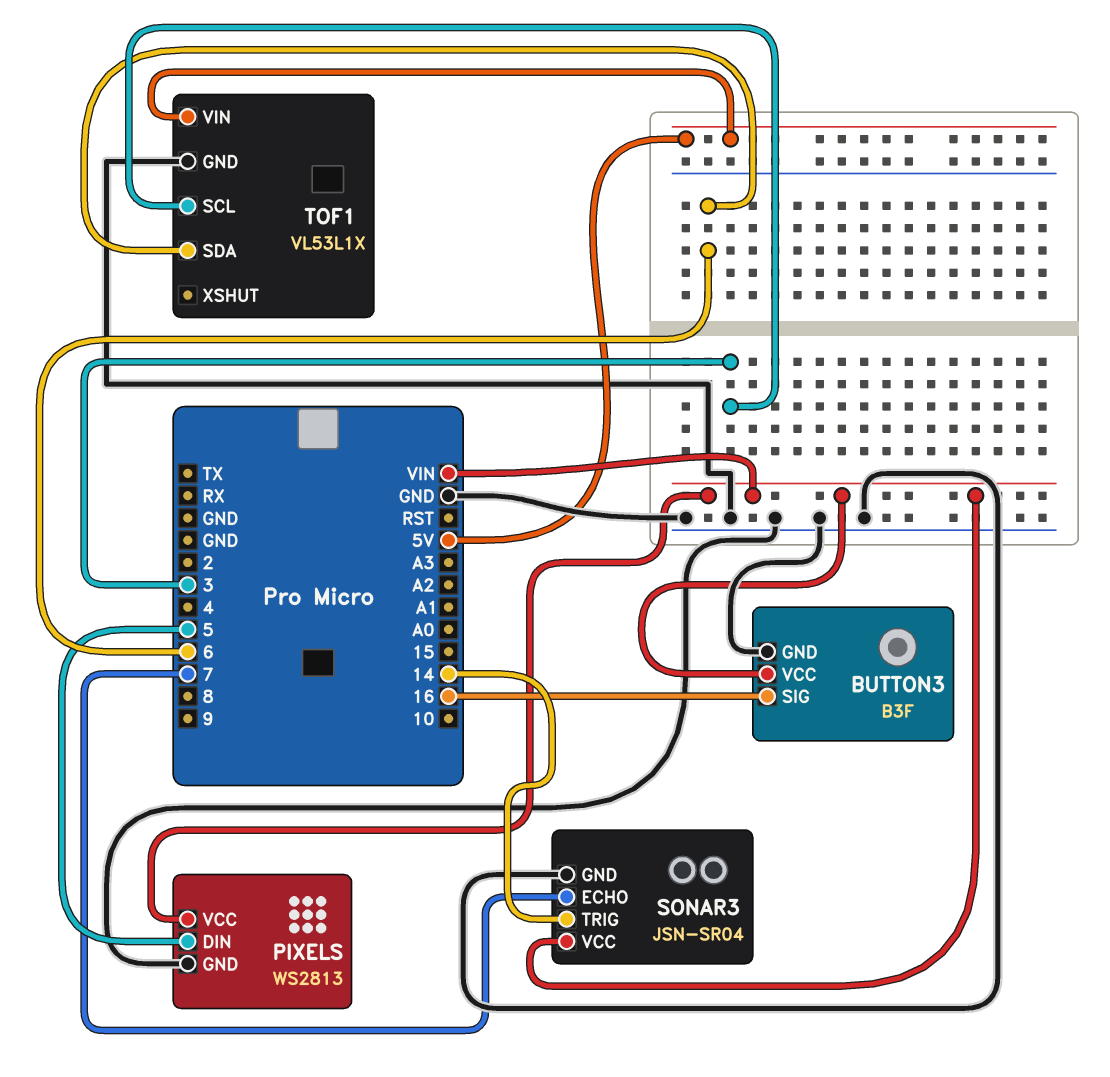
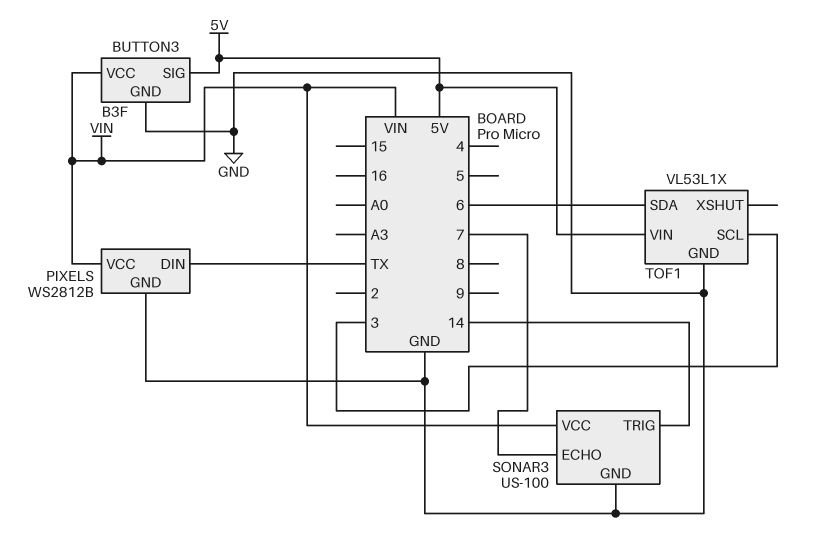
BUTTON3 pin SIG: 16 -> 5V
PIXELS: WS2813 -> WS2812B
PIXELS pin DIN: 5 -> TX
SONAR3: JSN-SR04 -> US-100

